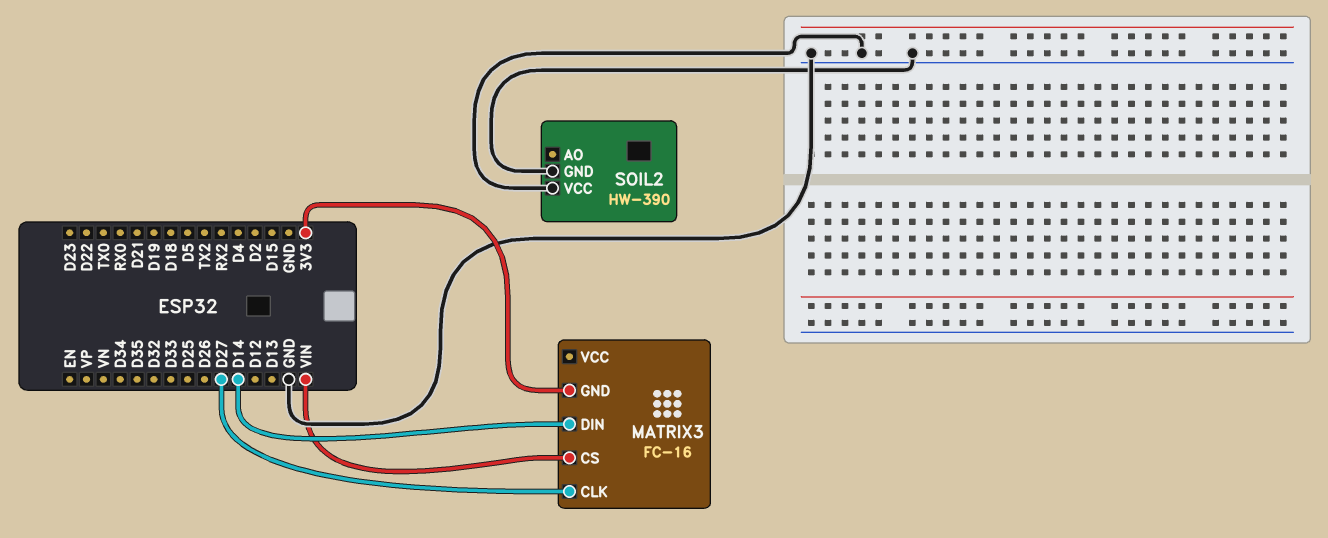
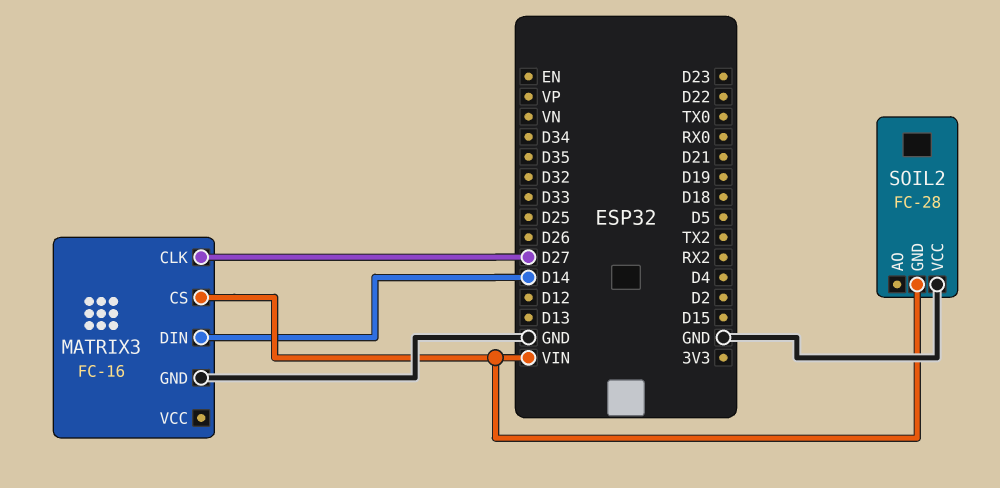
MATRIX3 pin GND: 3V3 -> GND
SOIL2: HW-390 -> FC-28
SOIL2 pin GND: GND -> VIN

